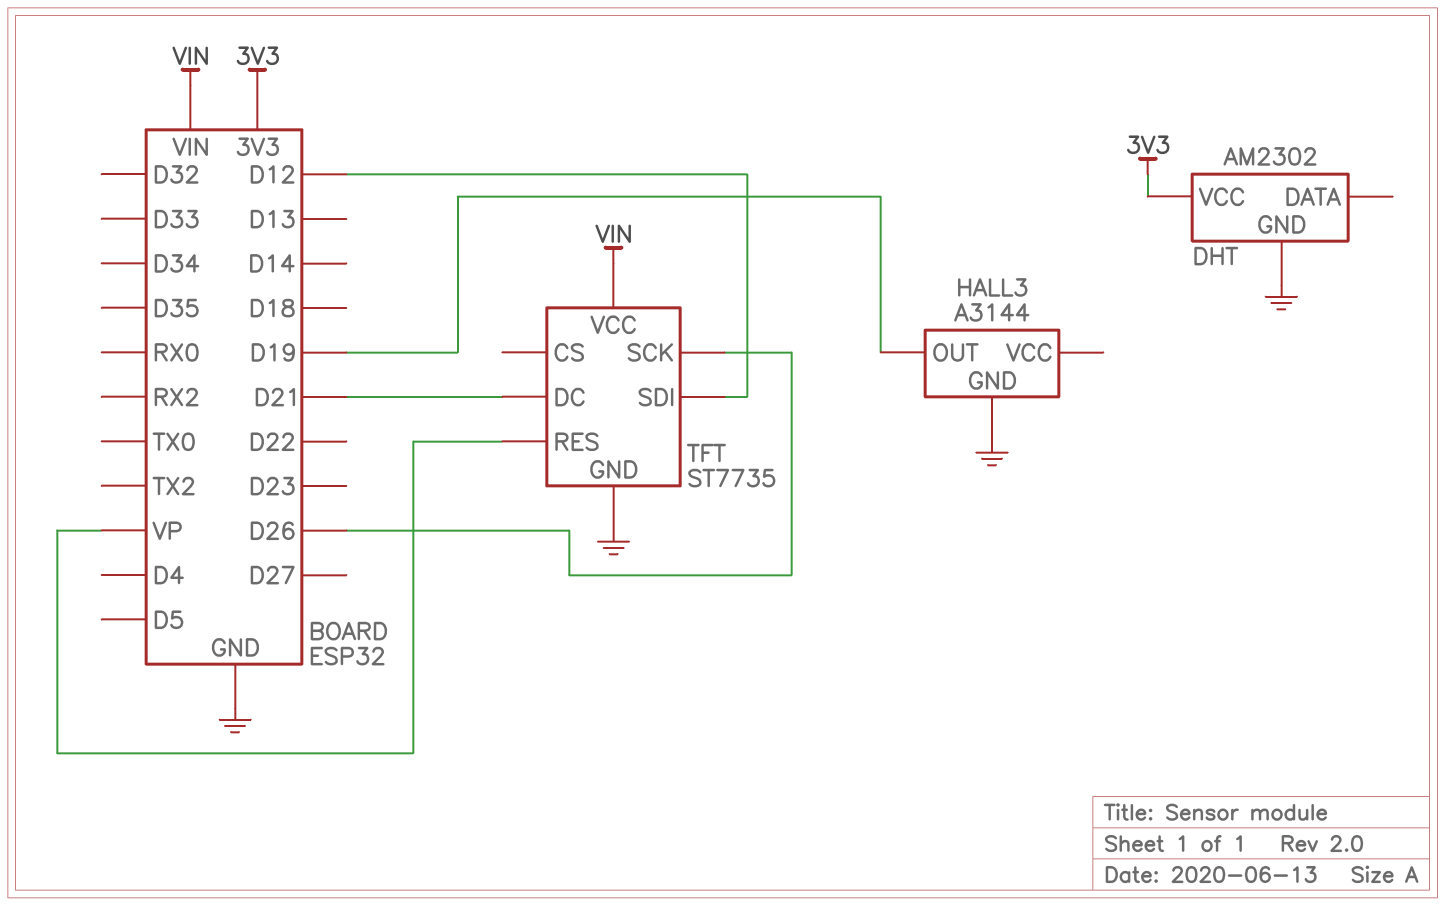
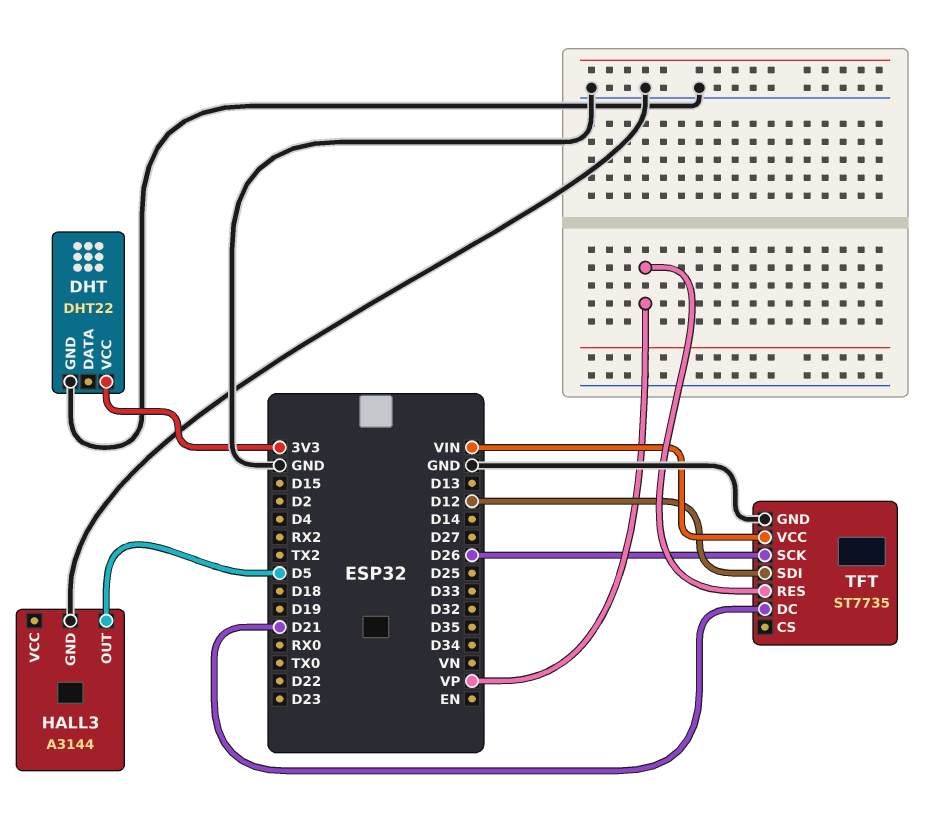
DHT: AM2302 -> DHT22
HALL3 pin OUT: D19 -> D5

